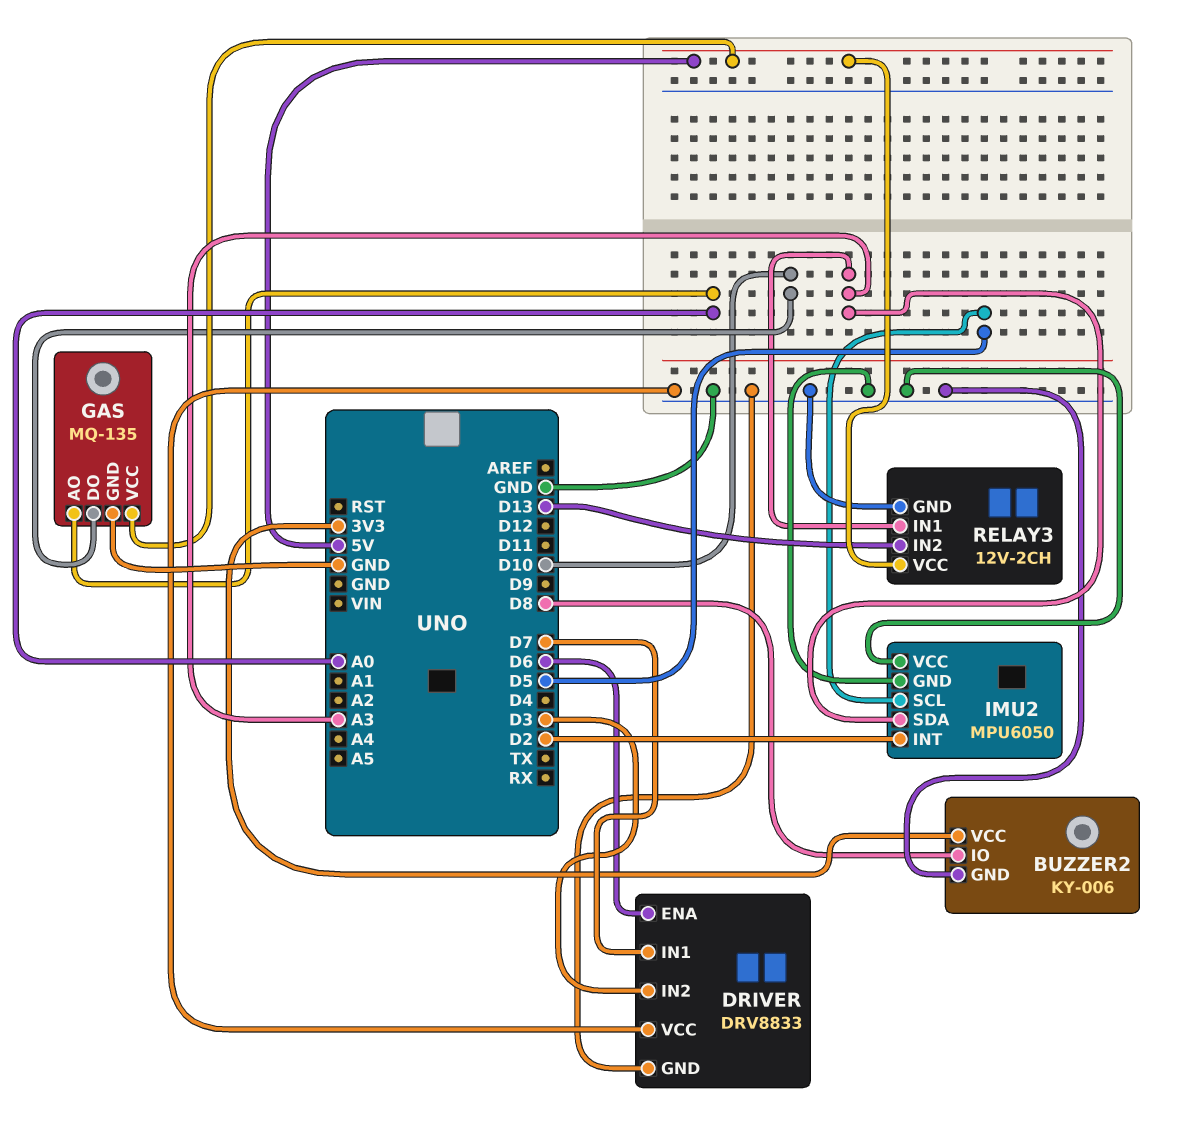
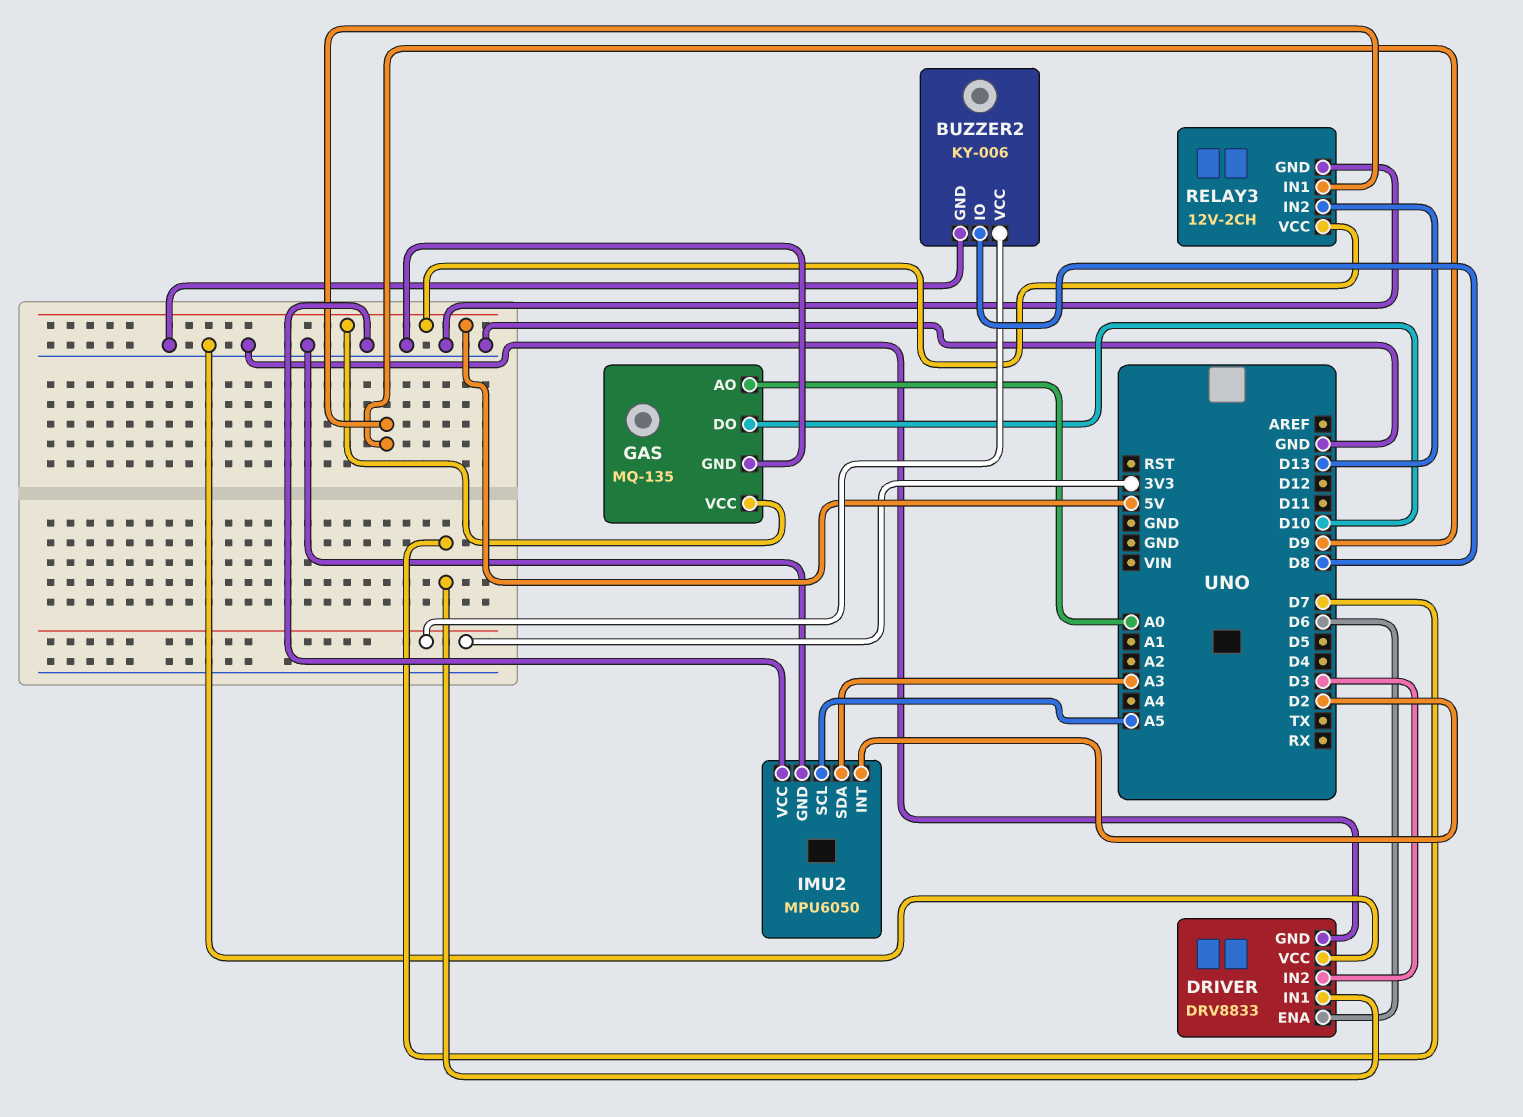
IMU2 pin SCL: D5 -> A5
RELAY3 pin IN1: A3 -> D9

